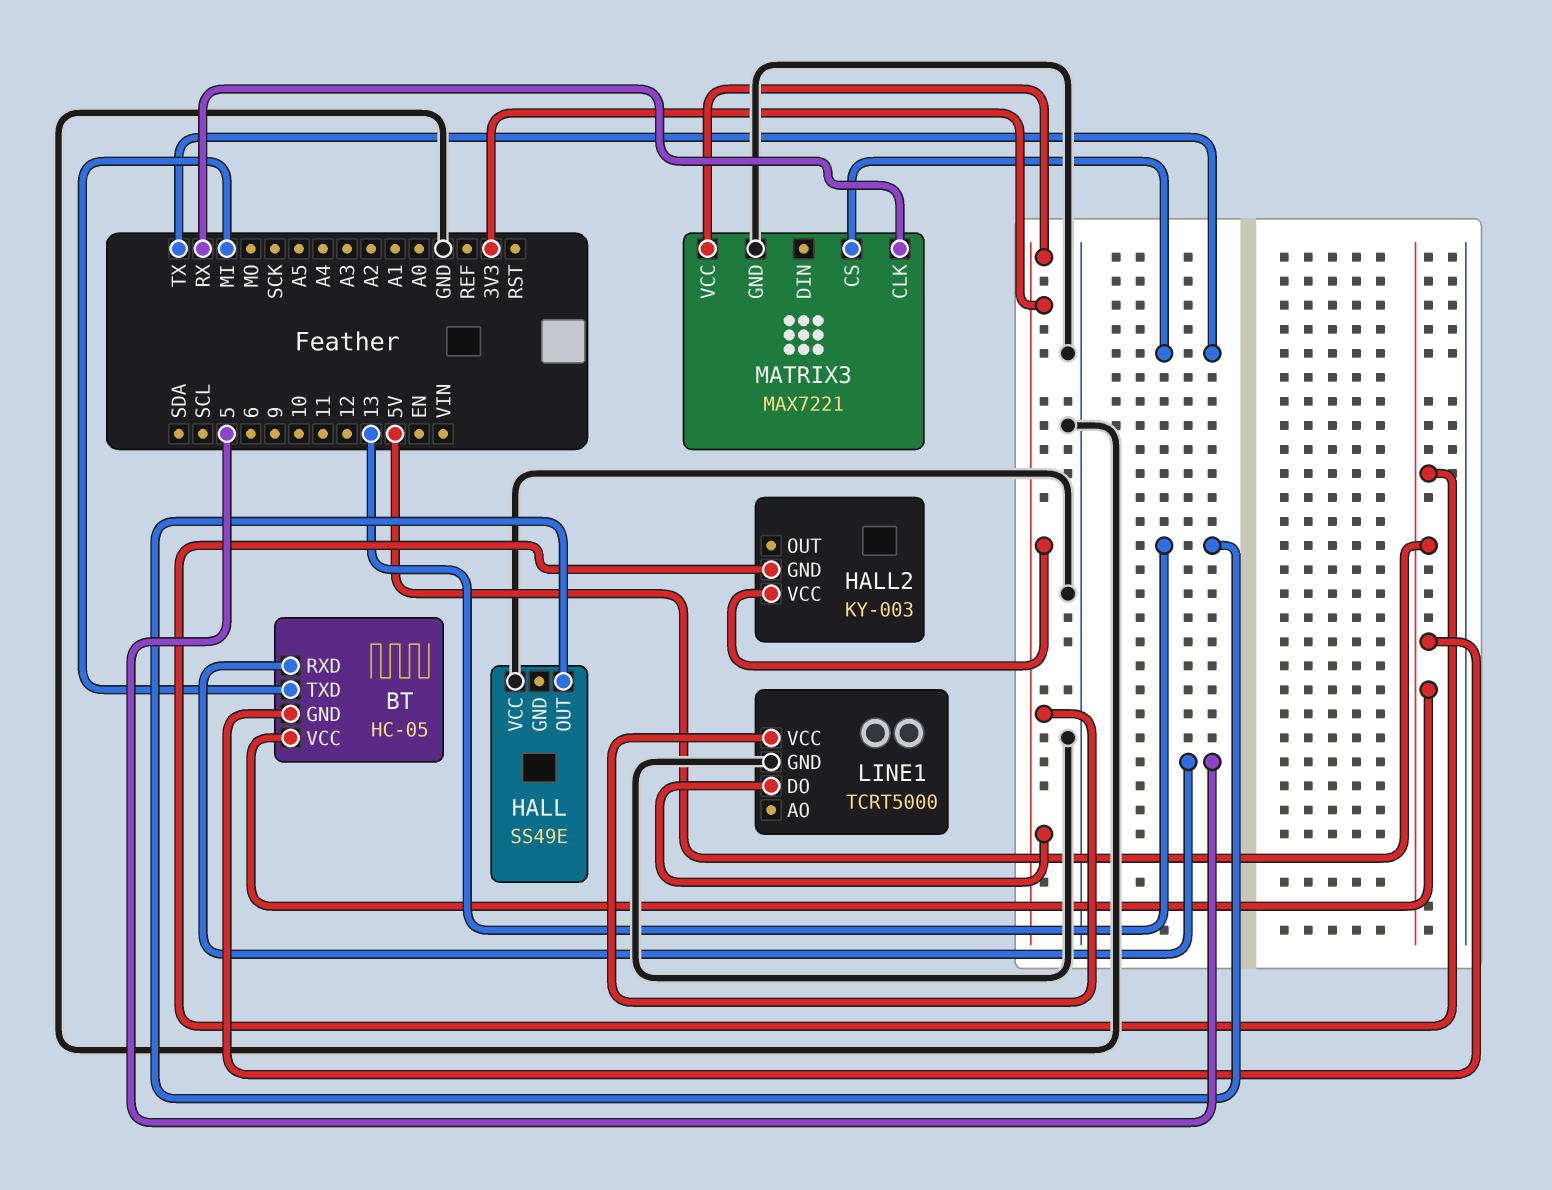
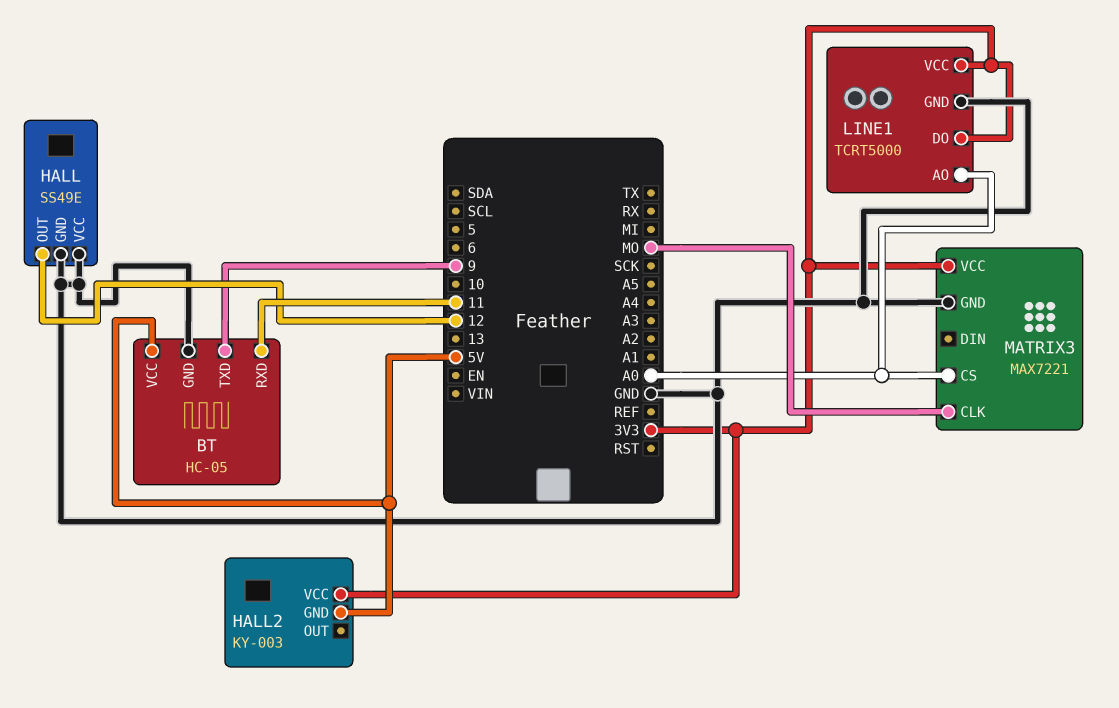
BT pin GND: 5V -> GND
BT pin RXD: 5 -> 11
BT pin TXD: MI -> 9
HALL pin GND: none -> GND
HALL pin OUT: 13 -> 12
LINE1 pin AO: none -> A0
MATRIX3 pin CLK: RX -> MO
MATRIX3 pin CS: TX -> A0

